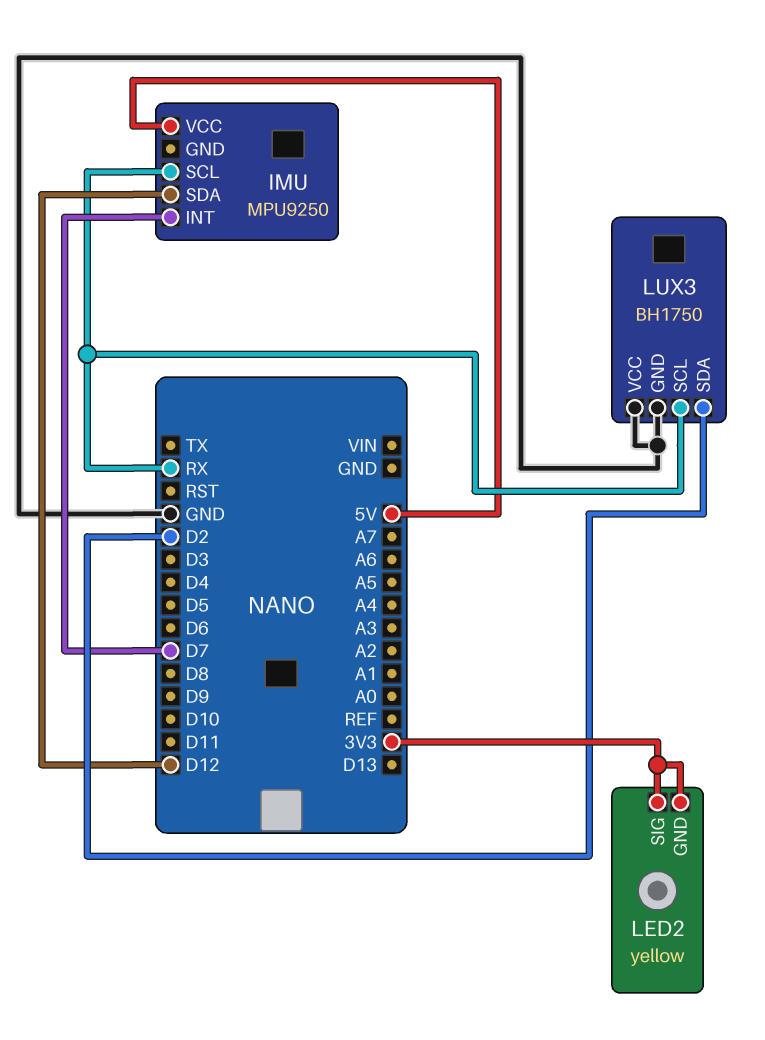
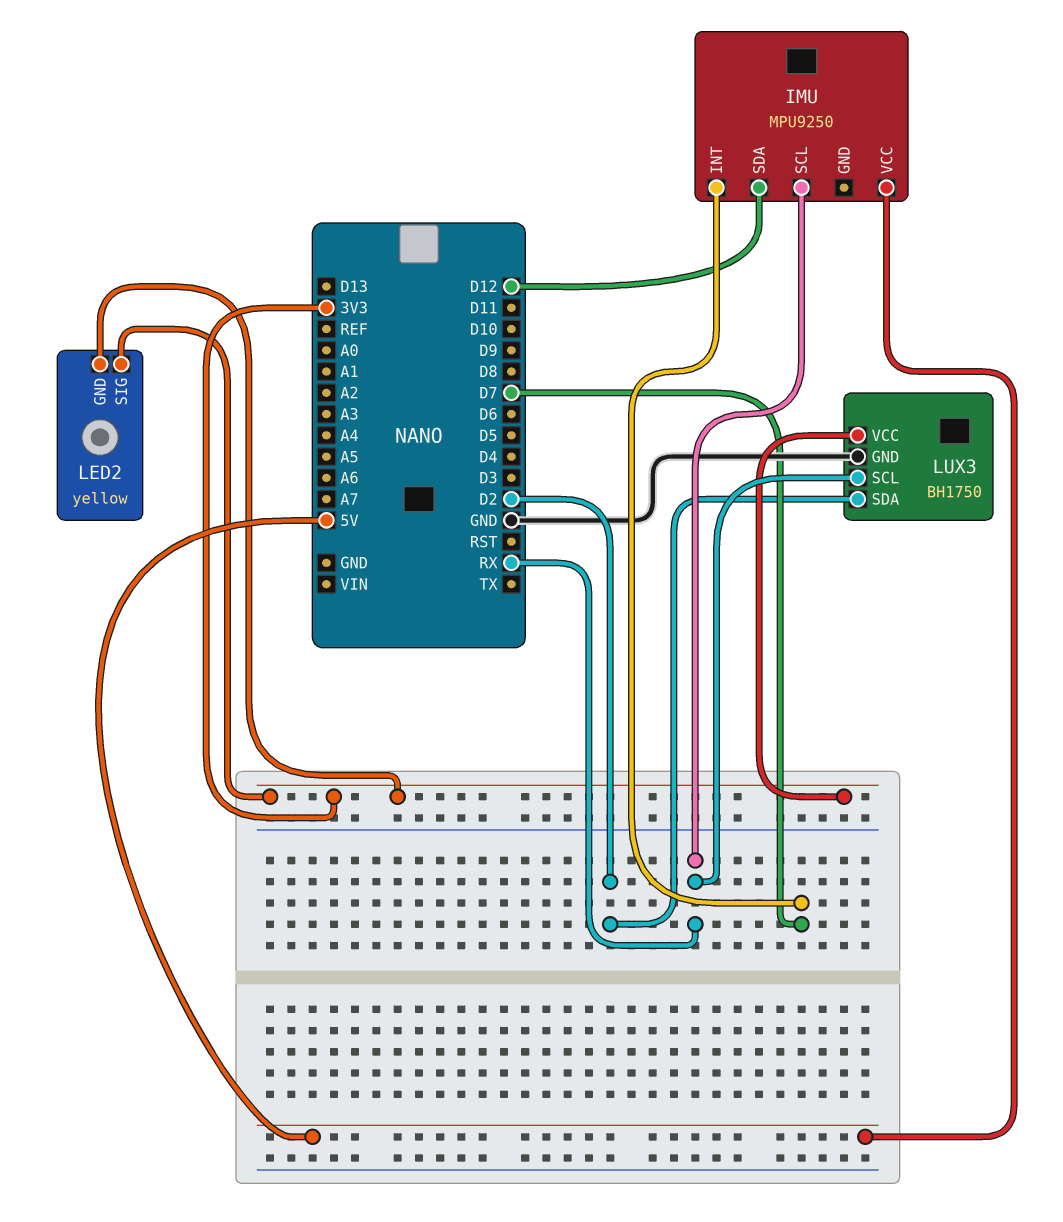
LUX3 pin VCC: GND -> 3V3

